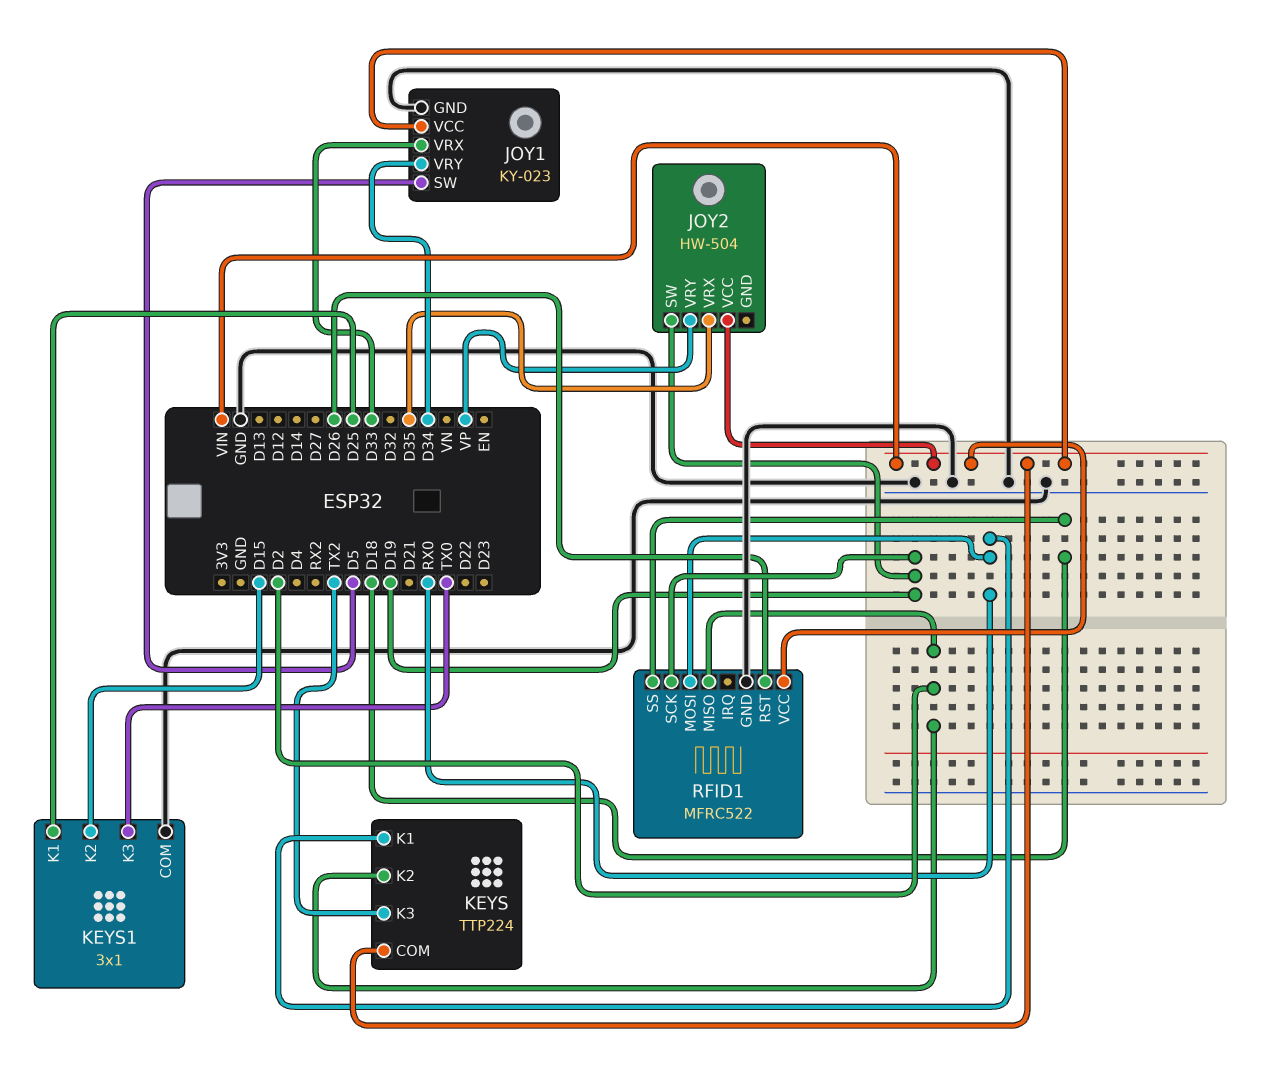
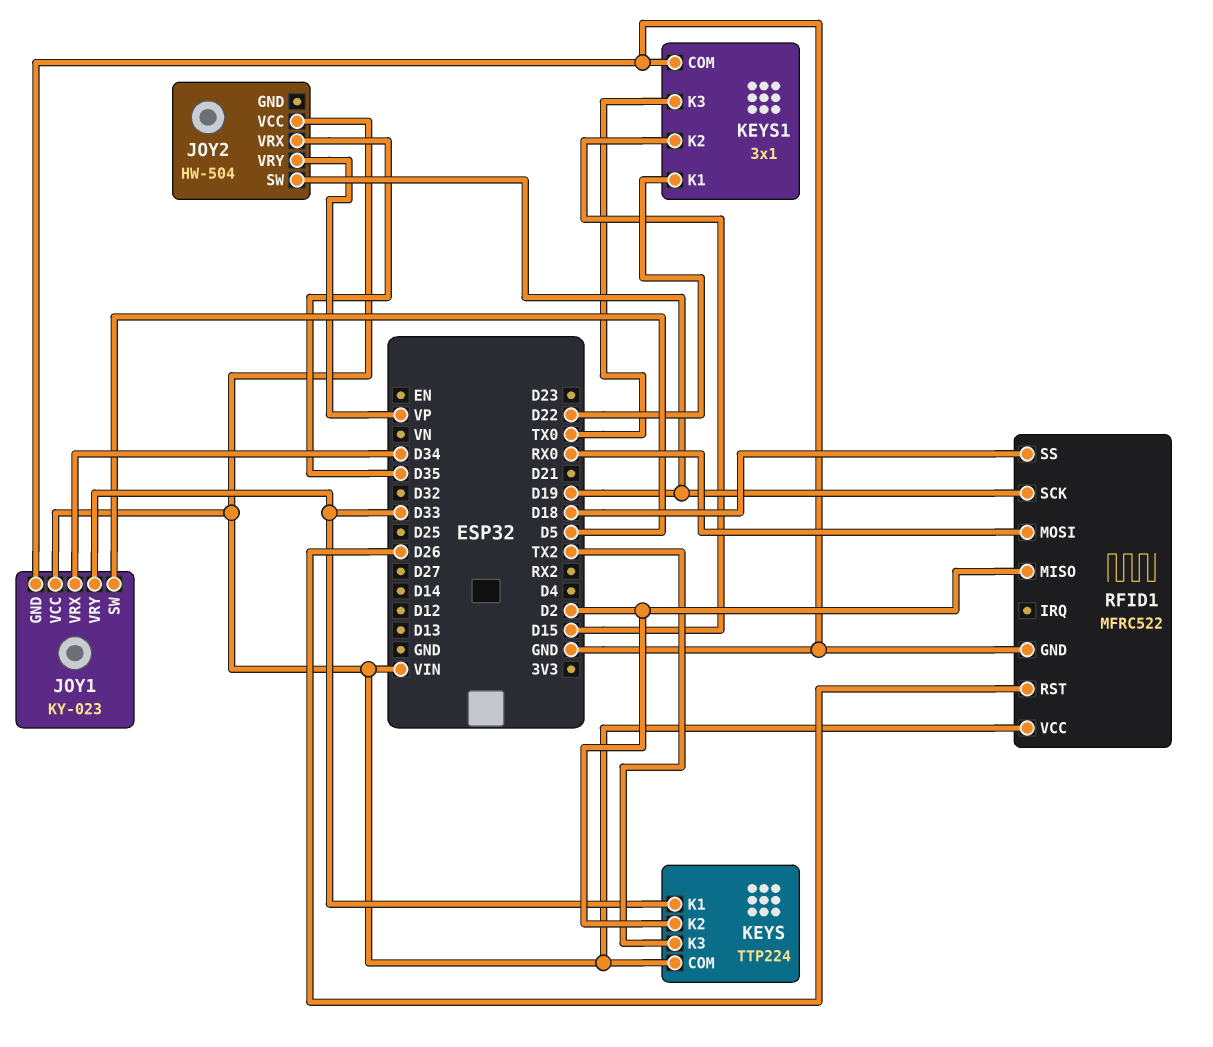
JOY1 pin VRX: D33 -> D34
JOY1 pin VRY: D34 -> D33
KEYS pin K1: RX0 -> D33
KEYS1 pin K1: D25 -> D22

